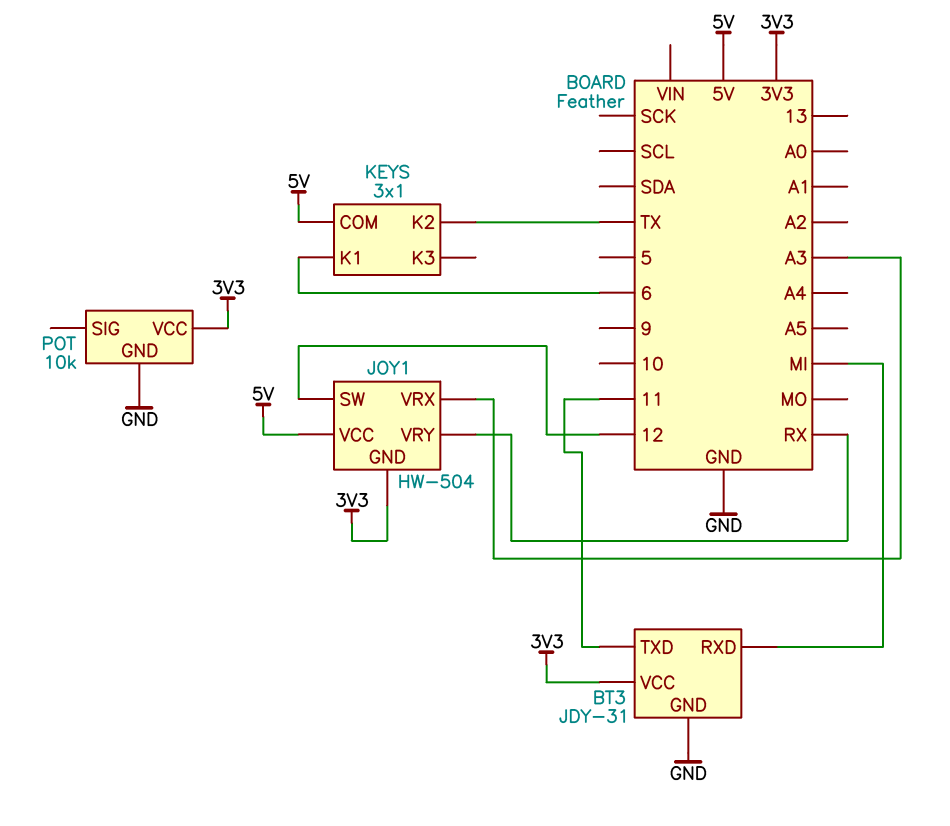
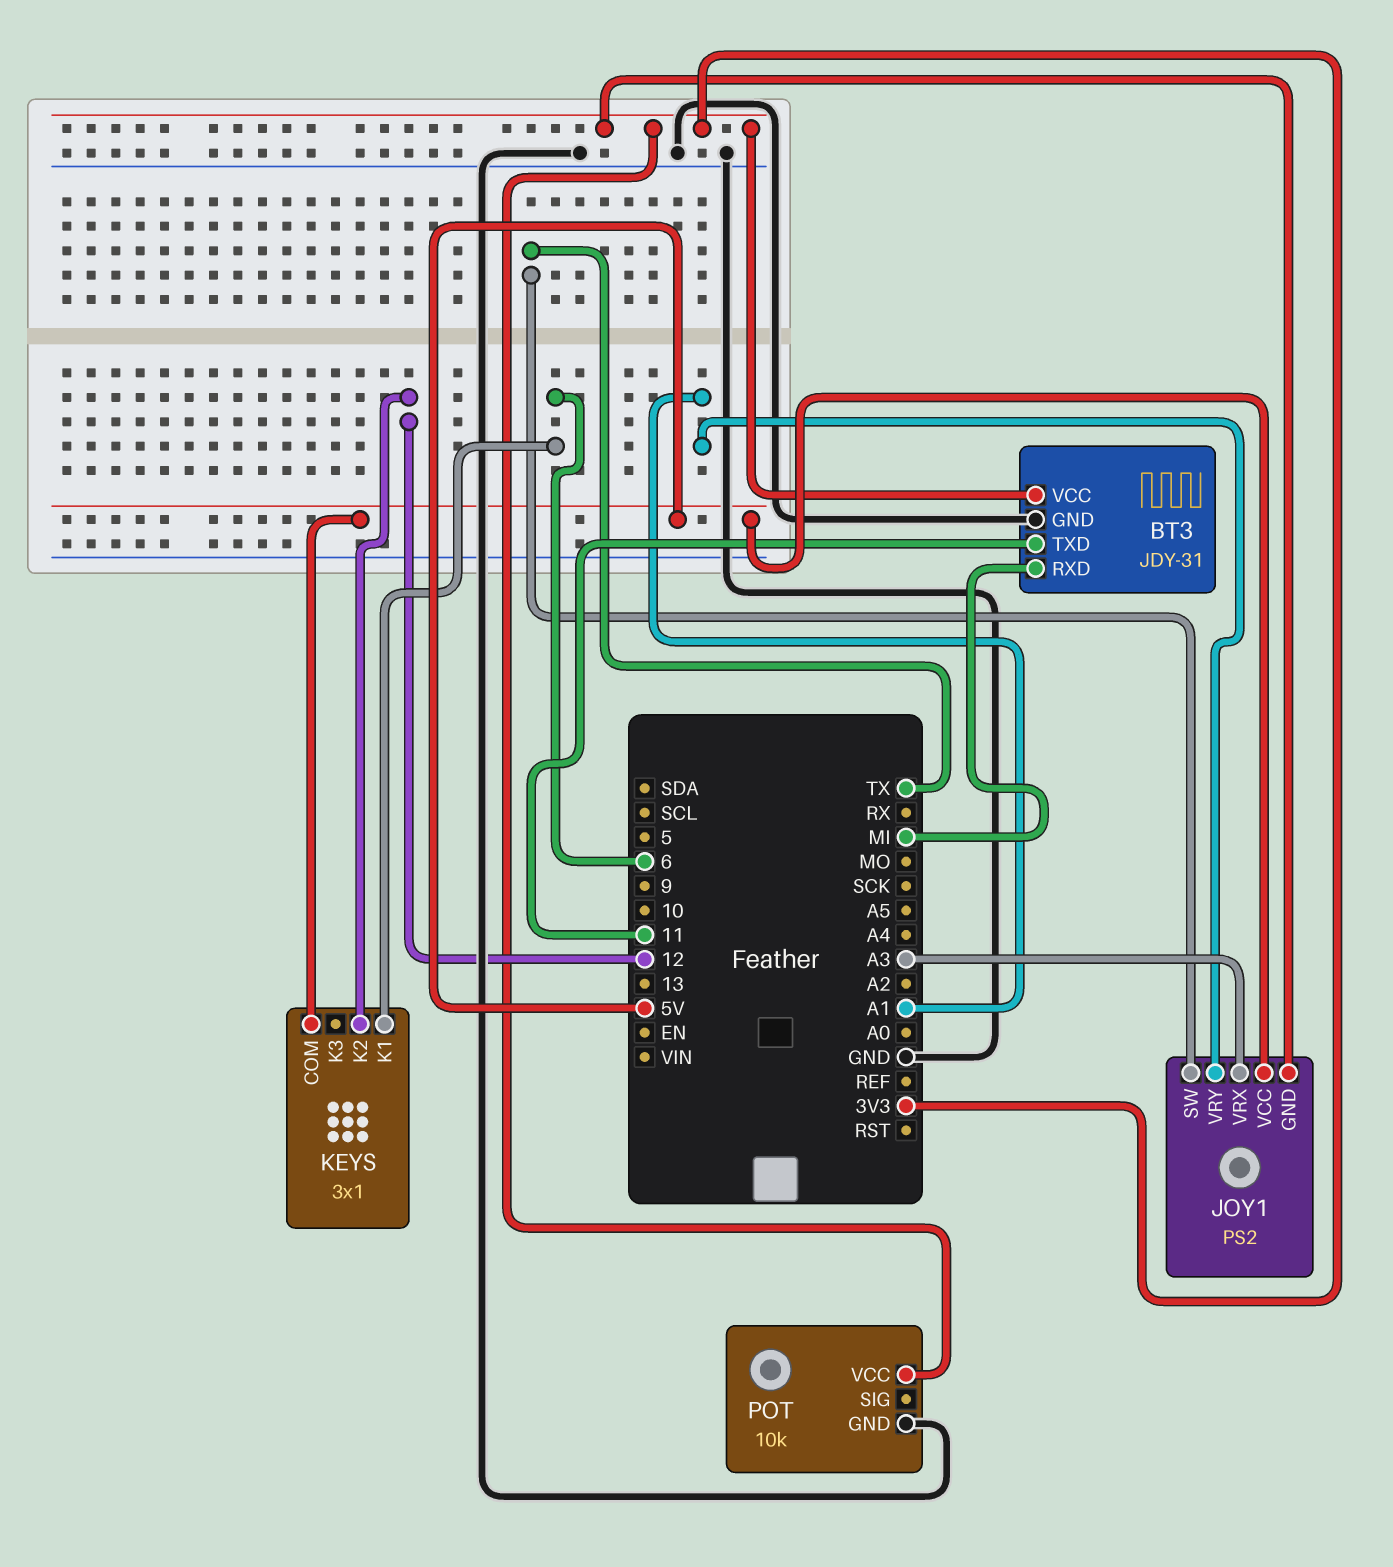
JOY1: HW-504 -> PS2
JOY1 pin SW: 12 -> TX
JOY1 pin VRY: RX -> A1
KEYS pin K2: TX -> 12

